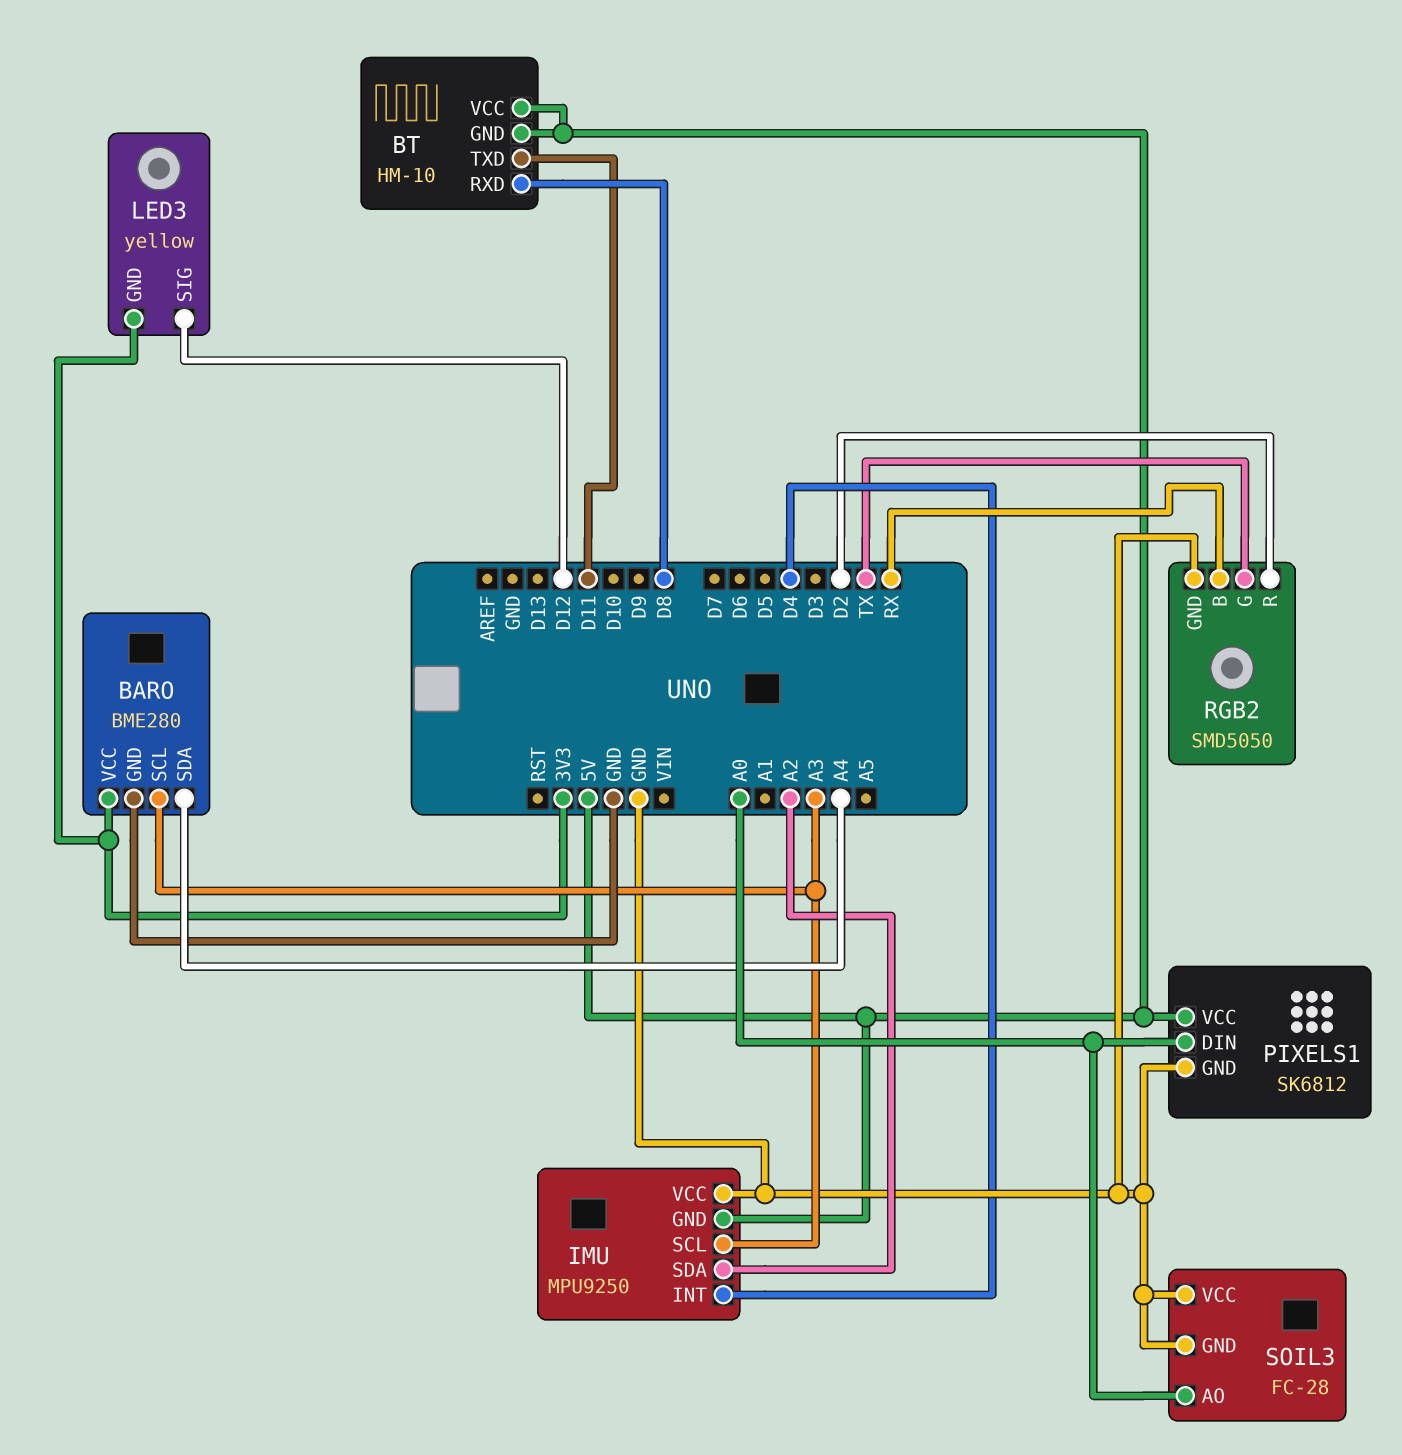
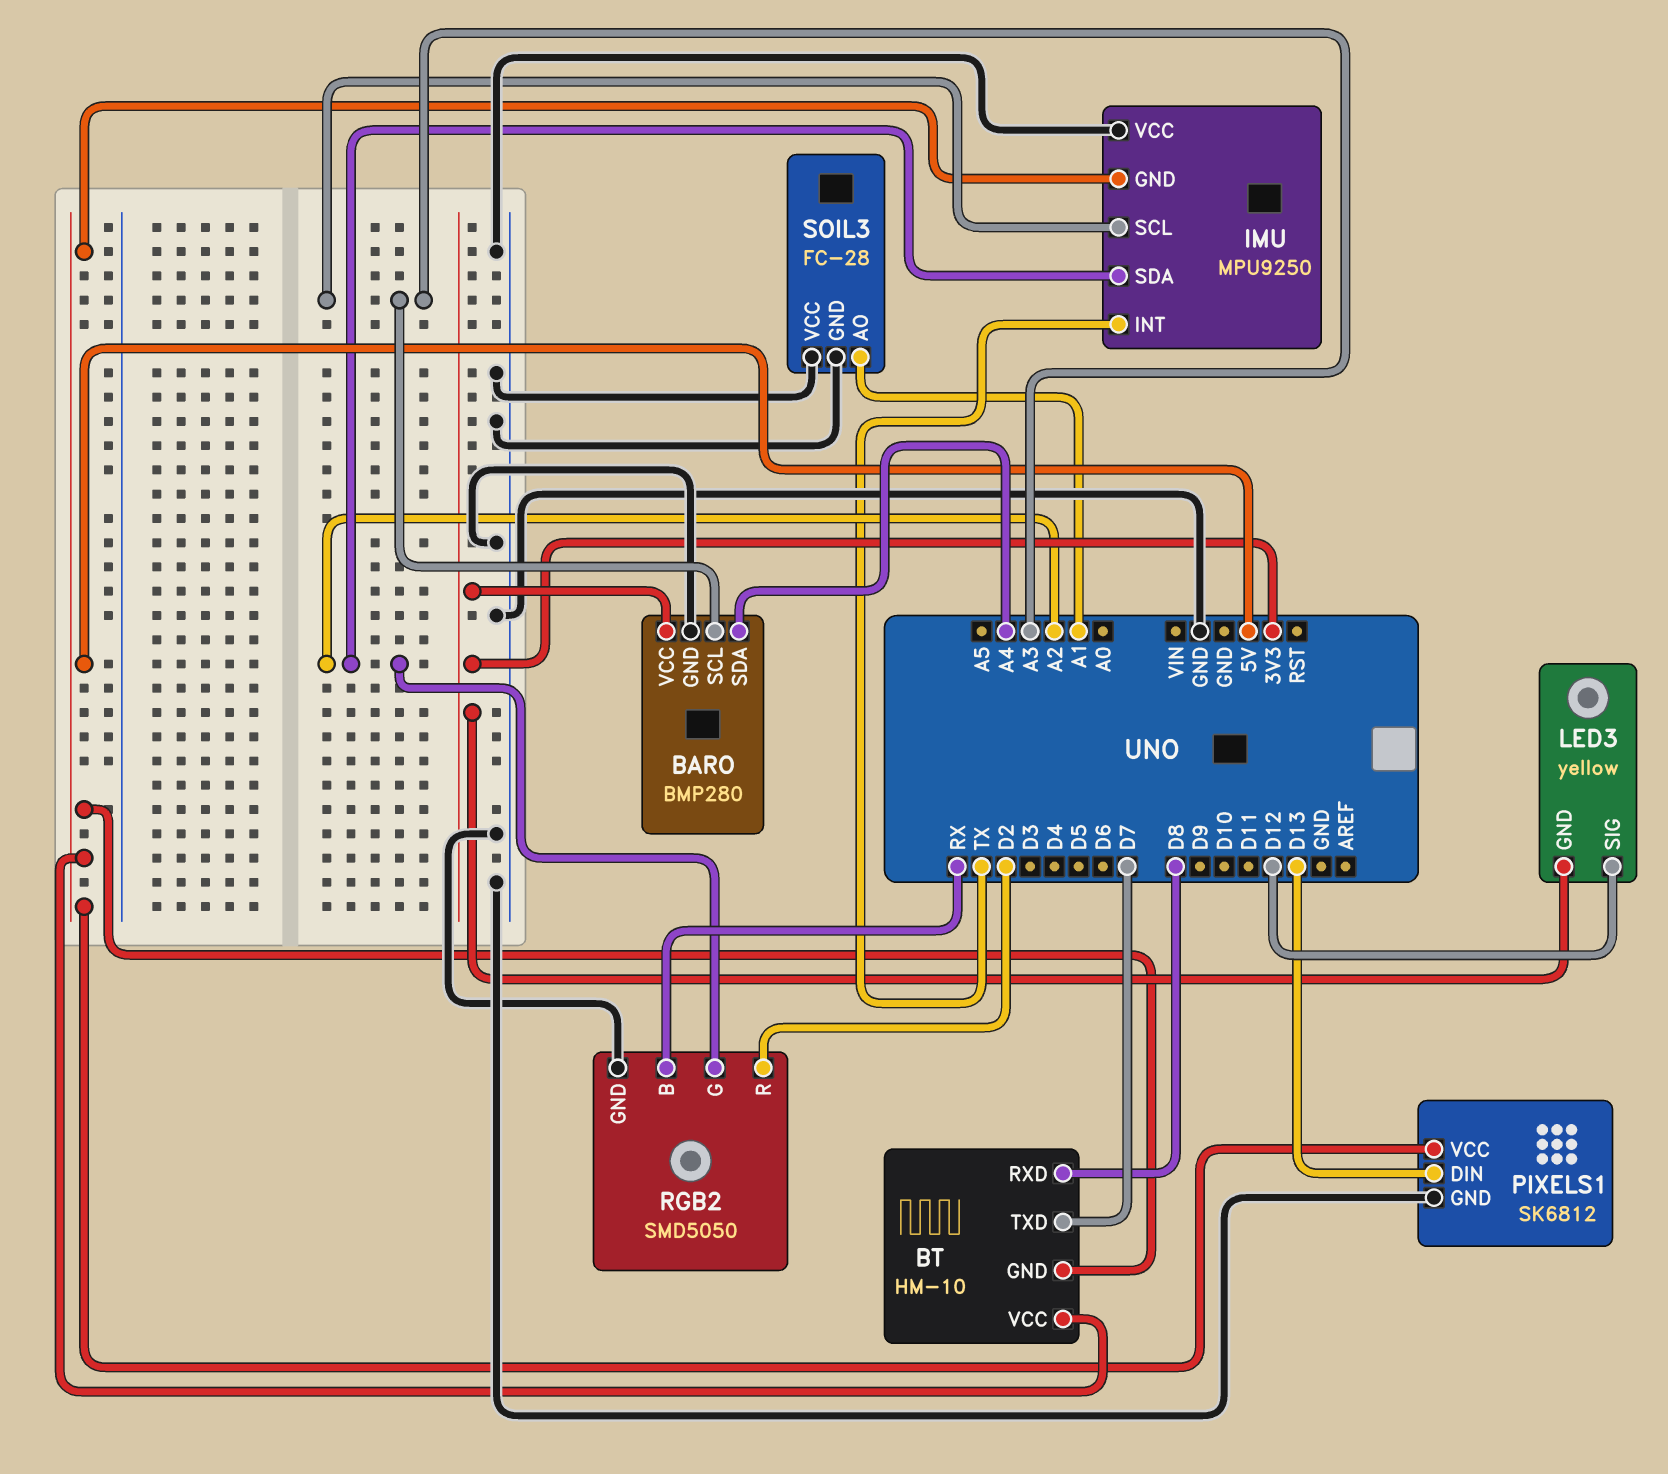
BARO: BME280 -> BMP280
BT pin TXD: D11 -> D7
IMU pin INT: D4 -> TX
PIXELS1 pin DIN: A0 -> D13
RGB2 pin G: TX -> A2
SOIL3 pin AO: A0 -> A1

